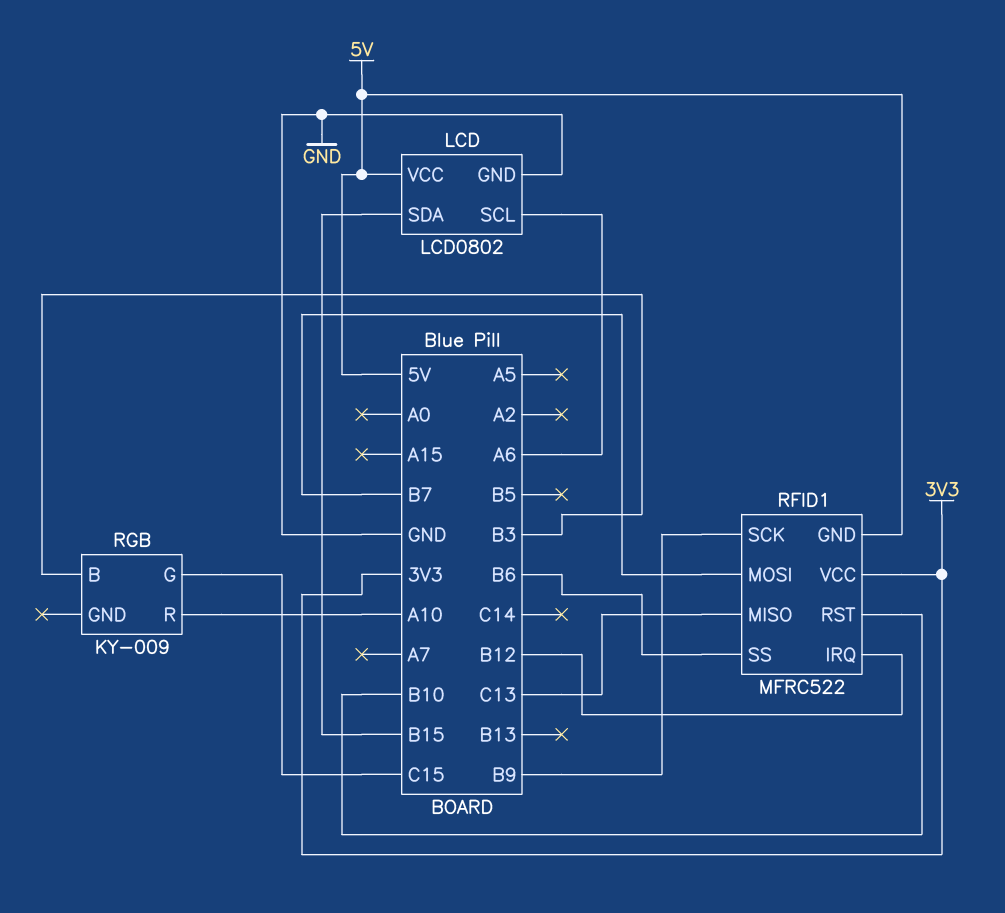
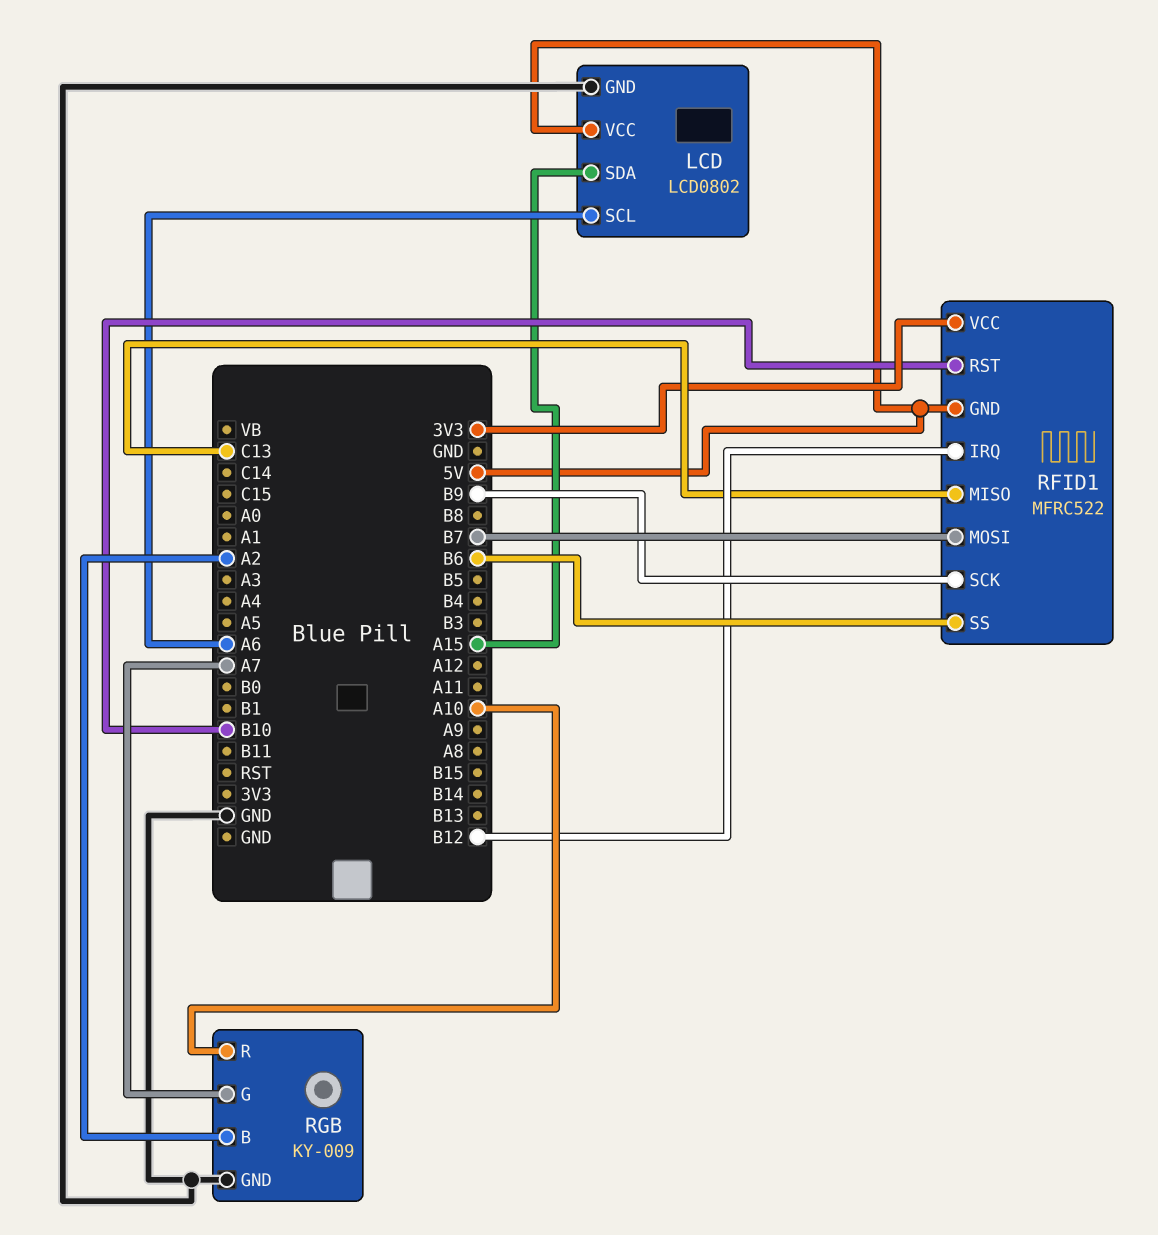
LCD pin SDA: B15 -> A15
RGB pin B: B3 -> A2
RGB pin G: C15 -> A7
RGB pin GND: none -> GND

